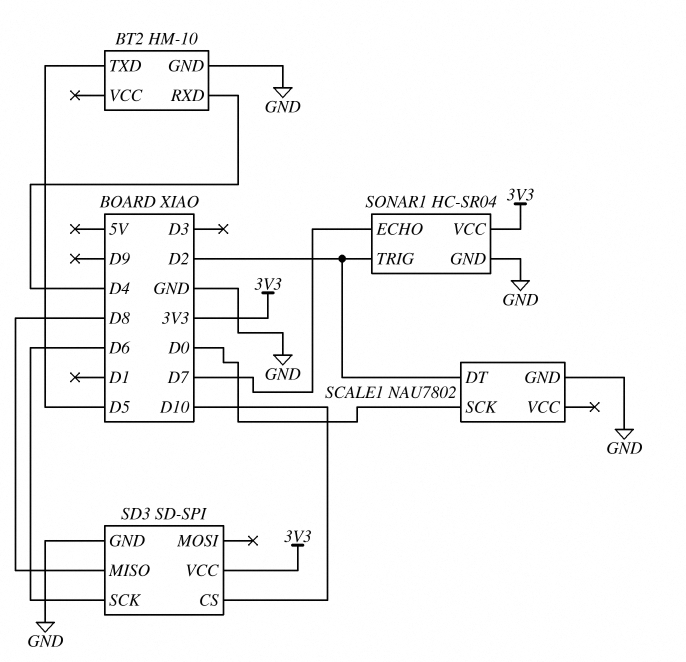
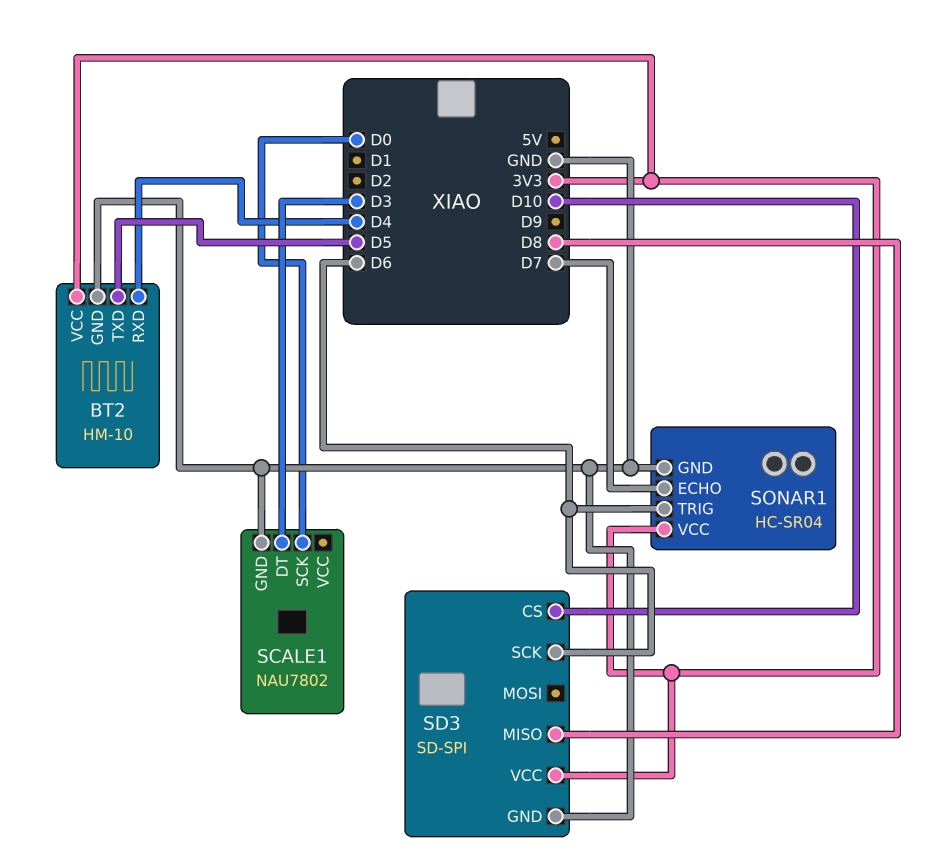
BT2 pin VCC: none -> 3V3
SCALE1 pin DT: D2 -> D3
SONAR1 pin TRIG: D2 -> D6

